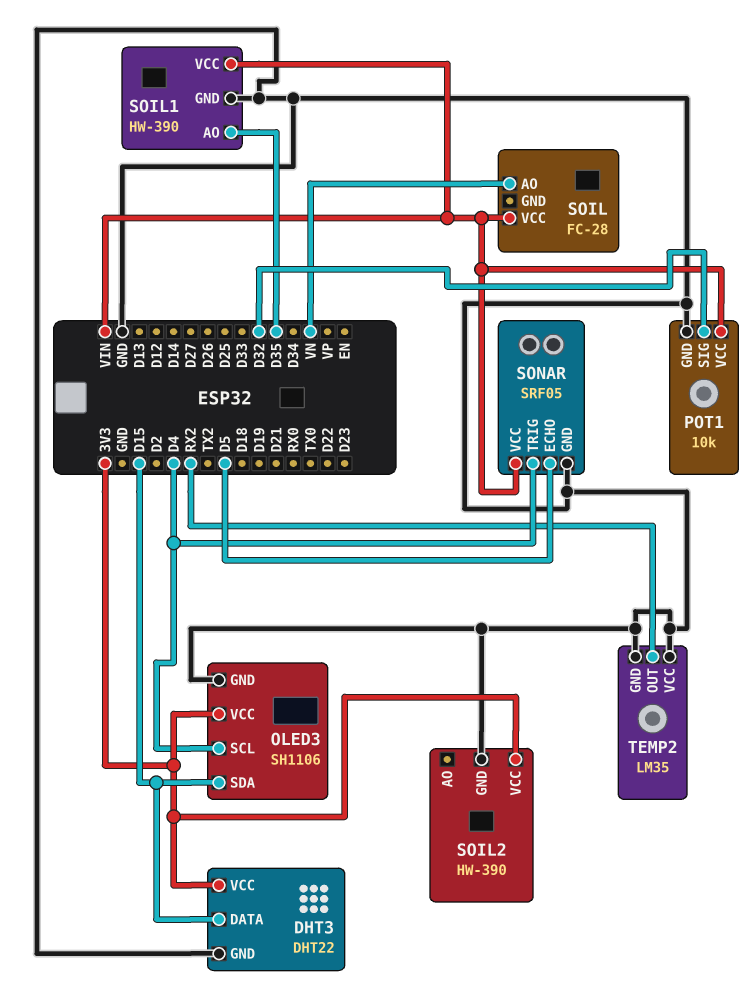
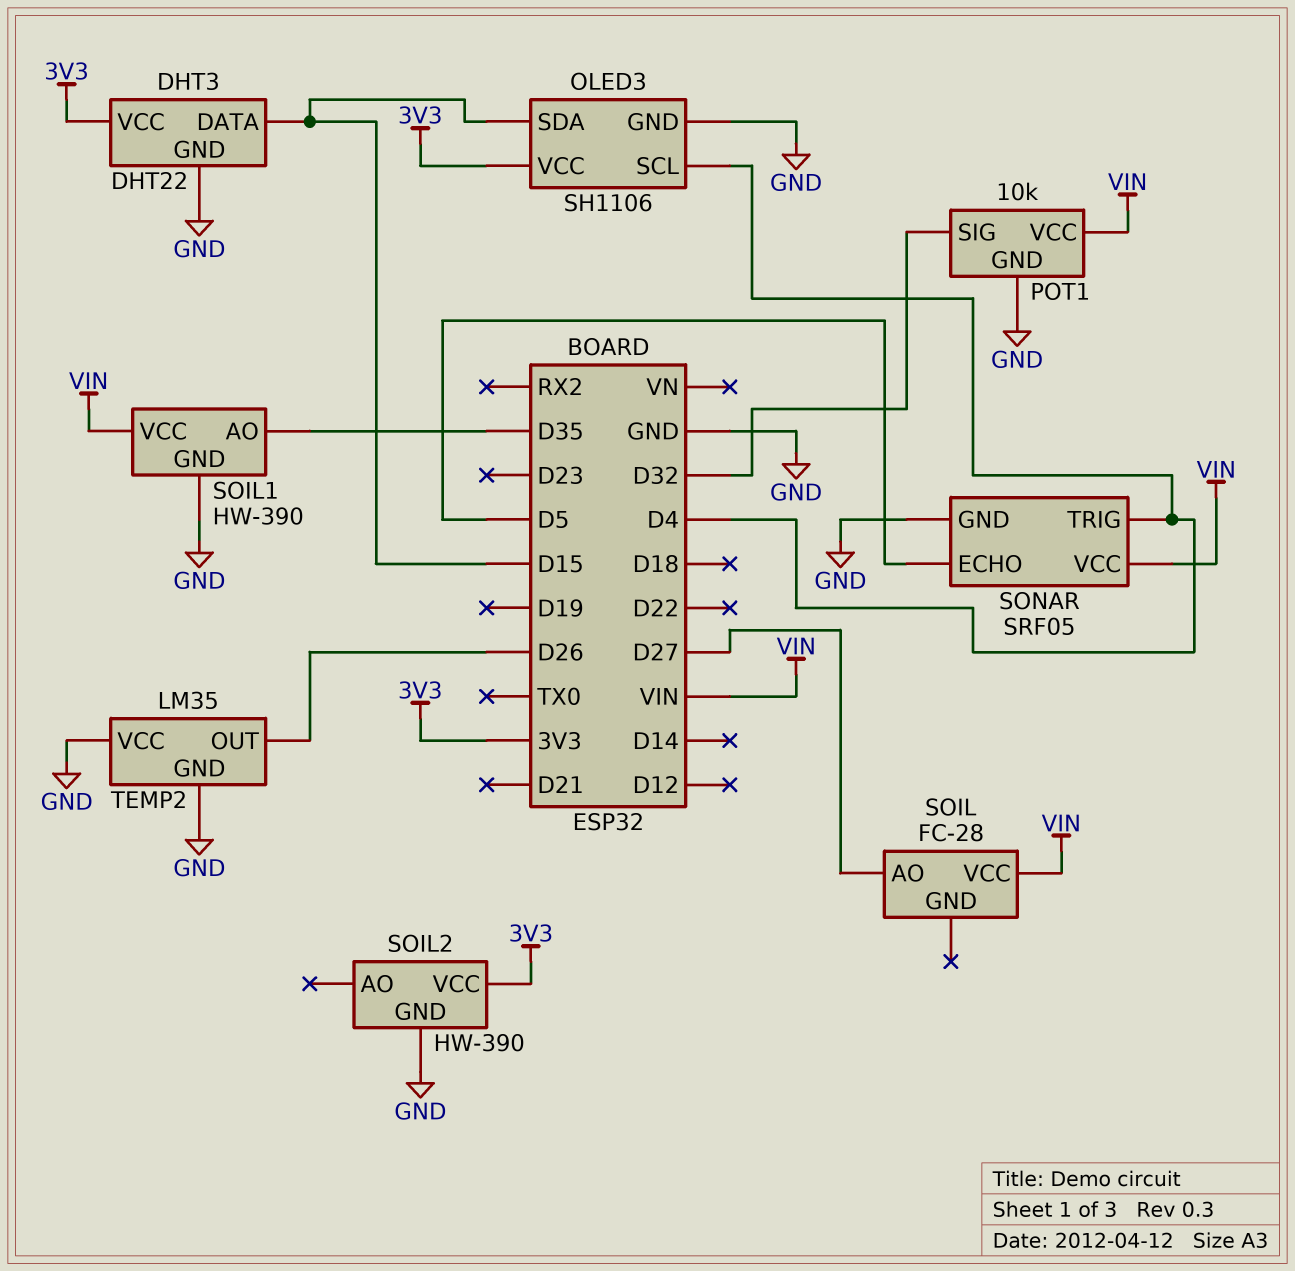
SOIL pin AO: VN -> D27
TEMP2 pin OUT: RX2 -> D26

